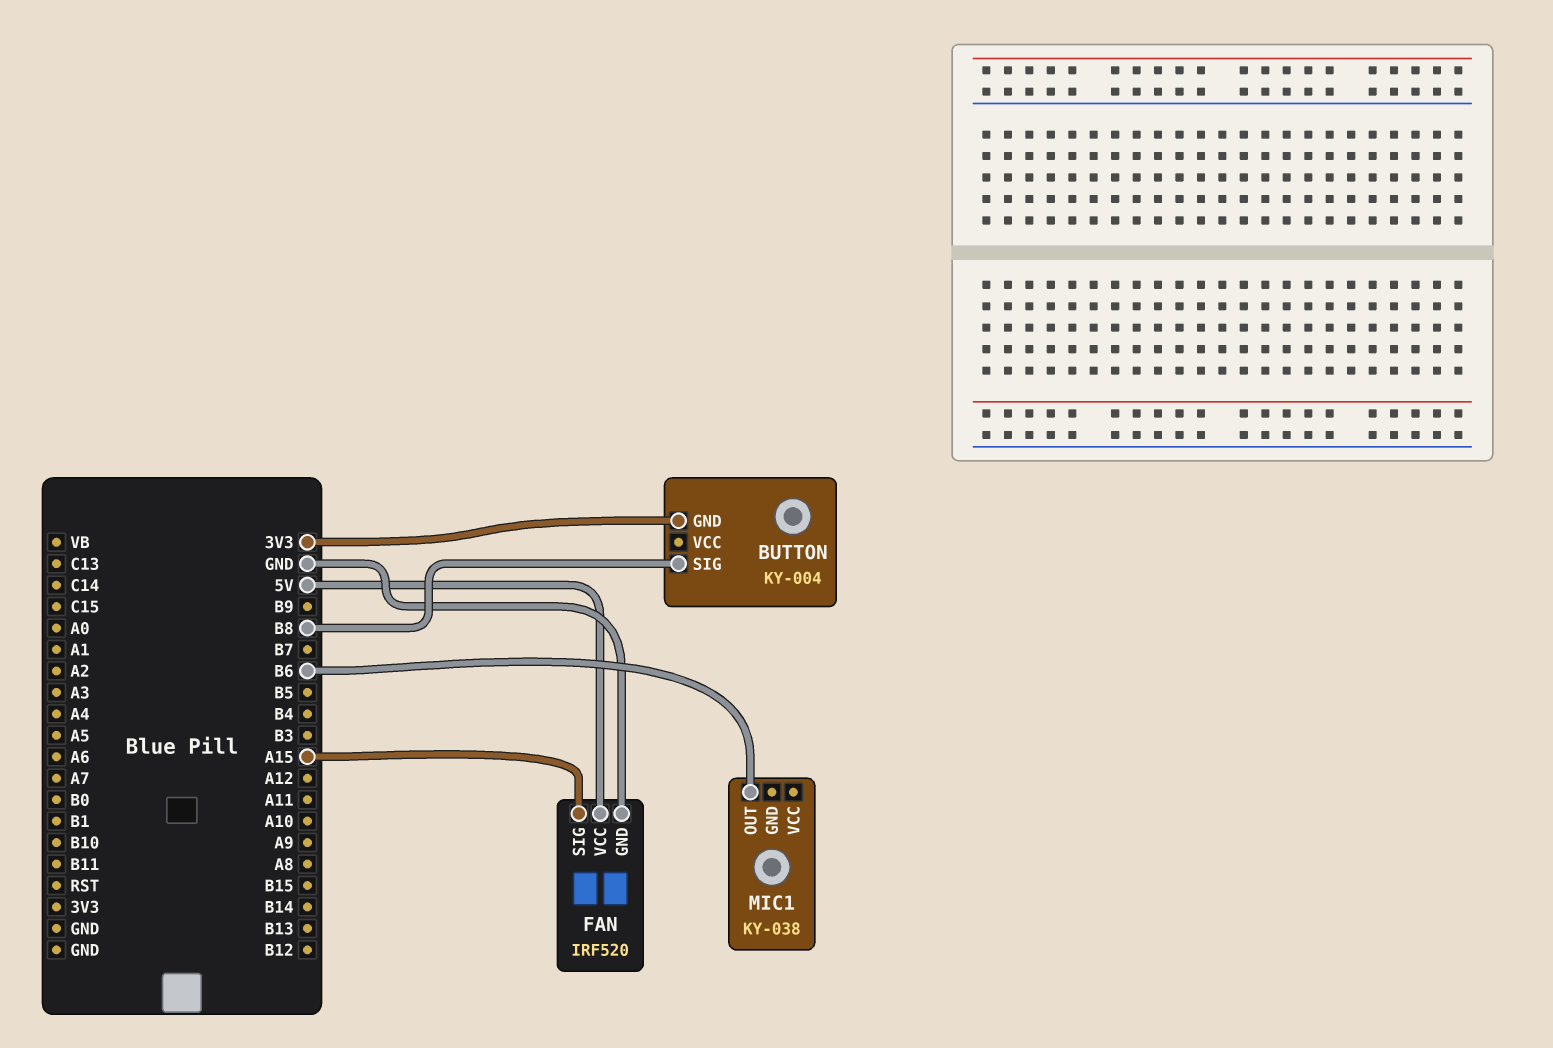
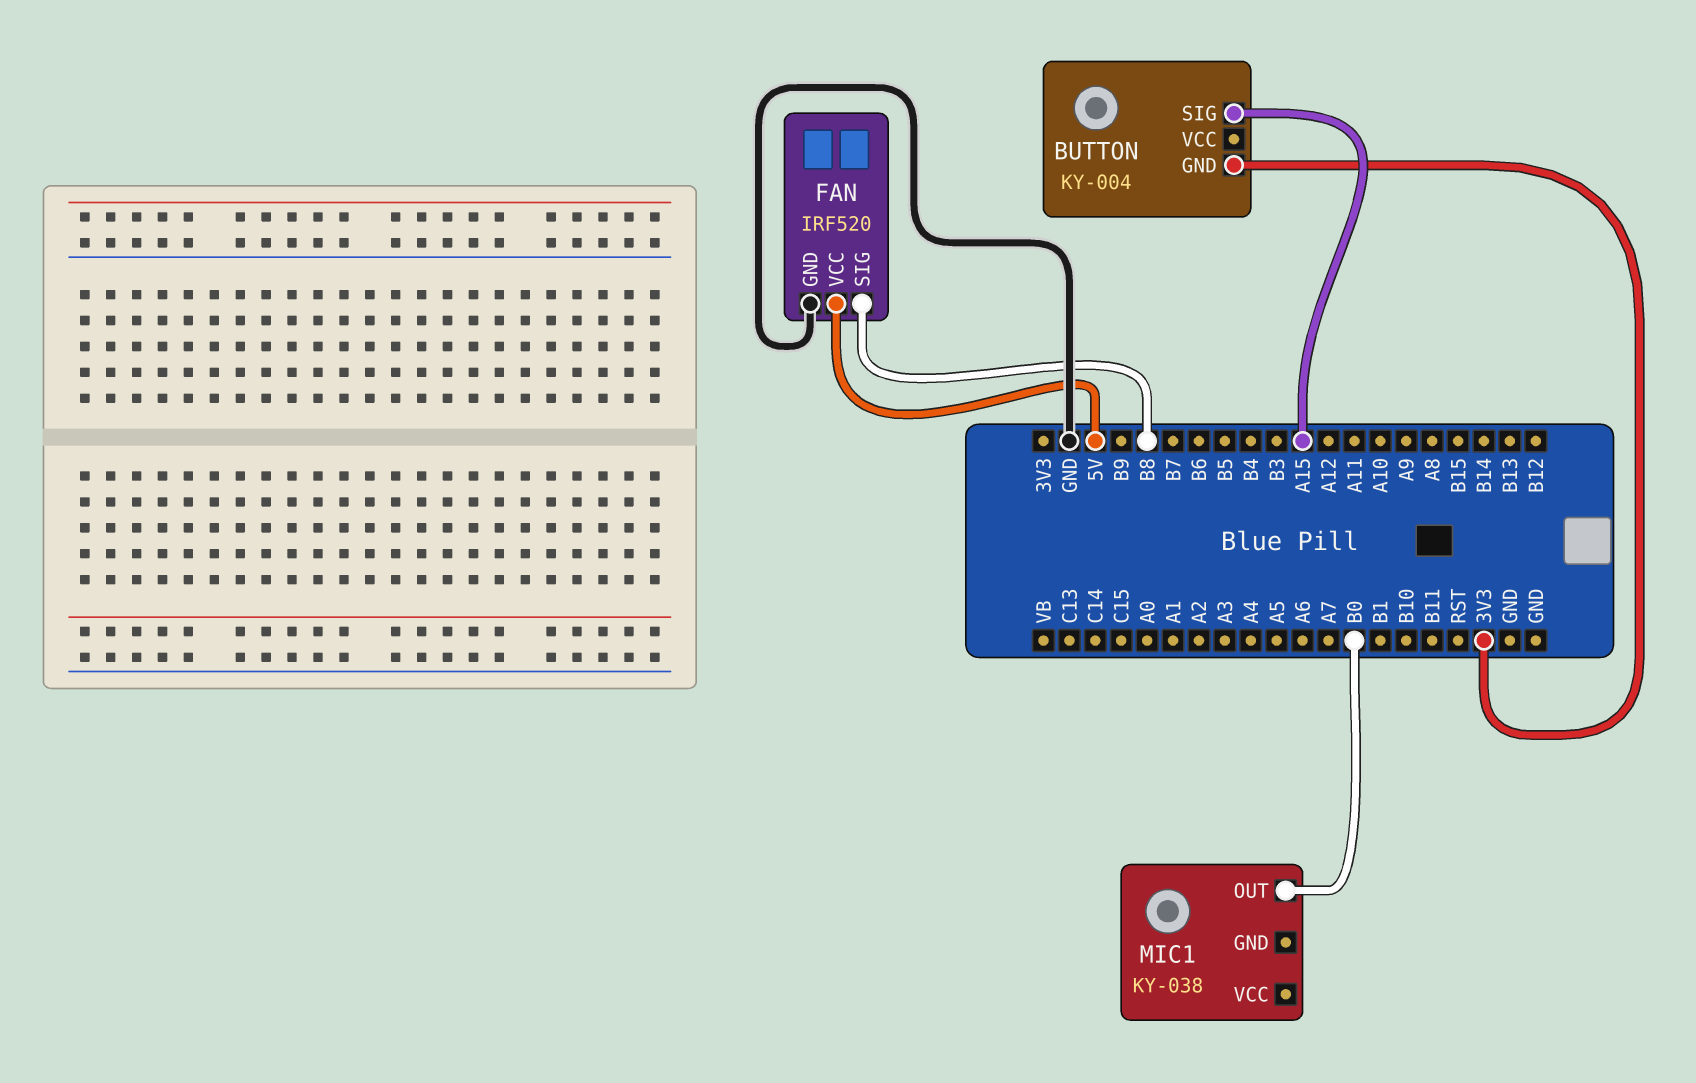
BUTTON pin SIG: B8 -> A15
FAN pin SIG: A15 -> B8
MIC1 pin OUT: B6 -> B0

